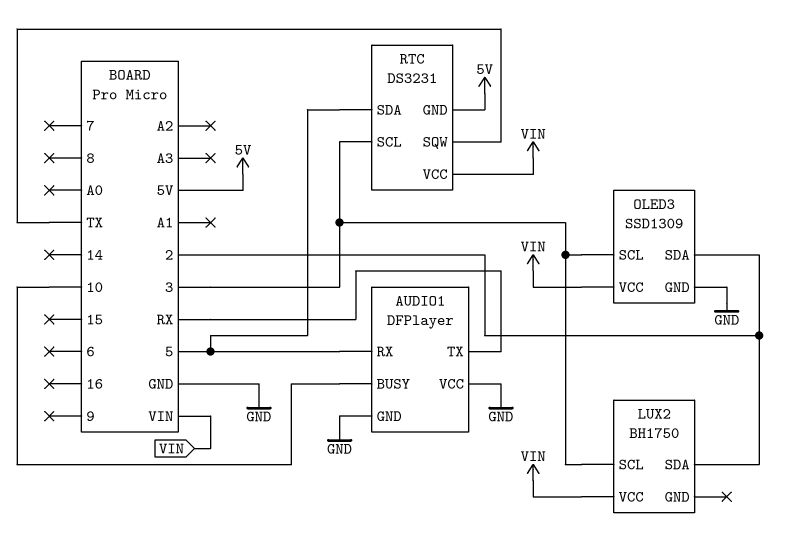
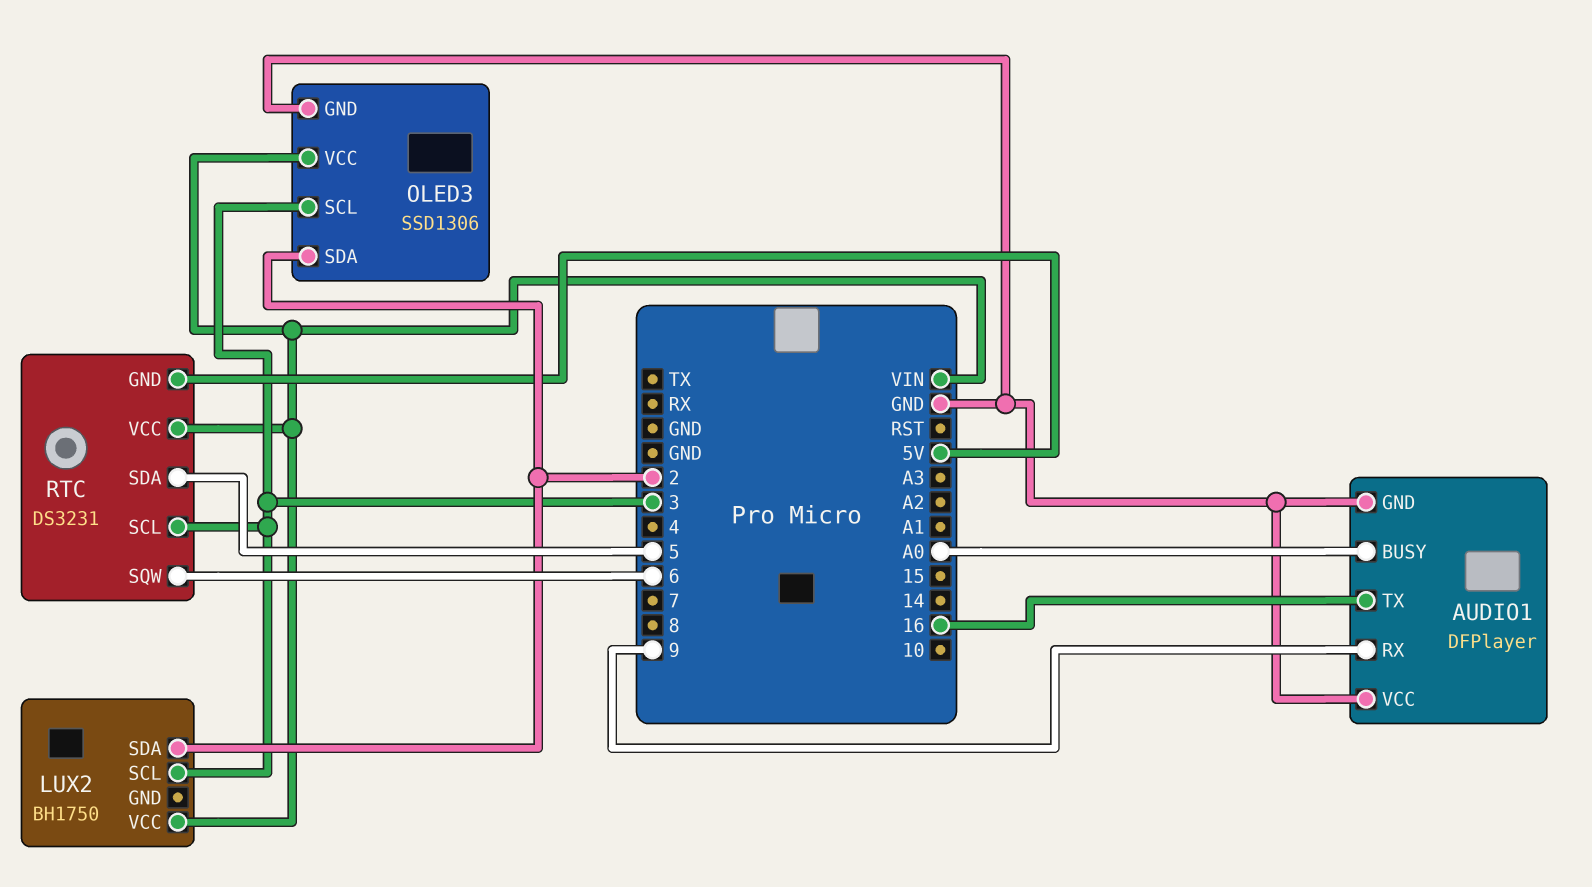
AUDIO1 pin BUSY: 10 -> A0
AUDIO1 pin RX: 5 -> 9
AUDIO1 pin TX: RX -> 16
OLED3: SSD1309 -> SSD1306
RTC pin SQW: TX -> 6

